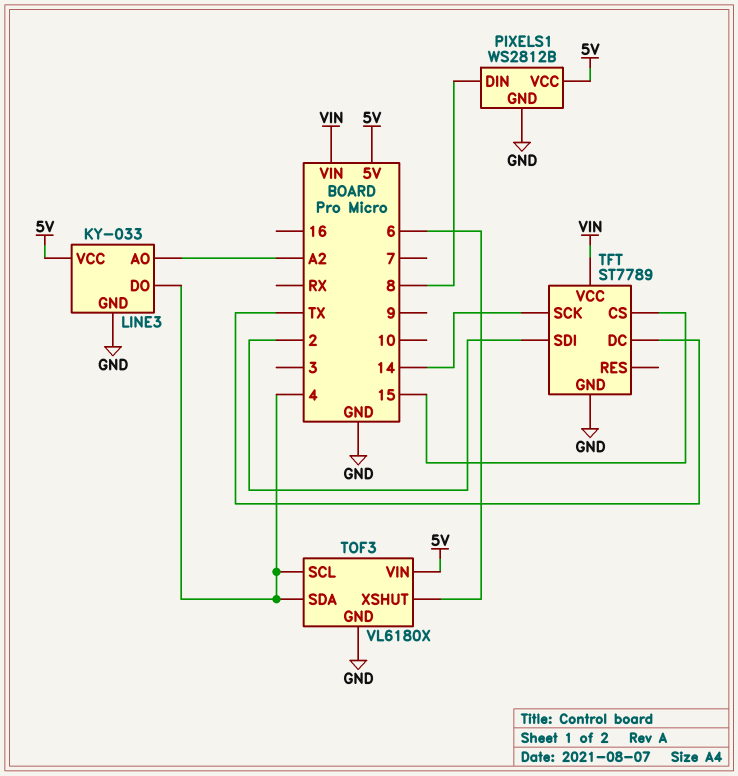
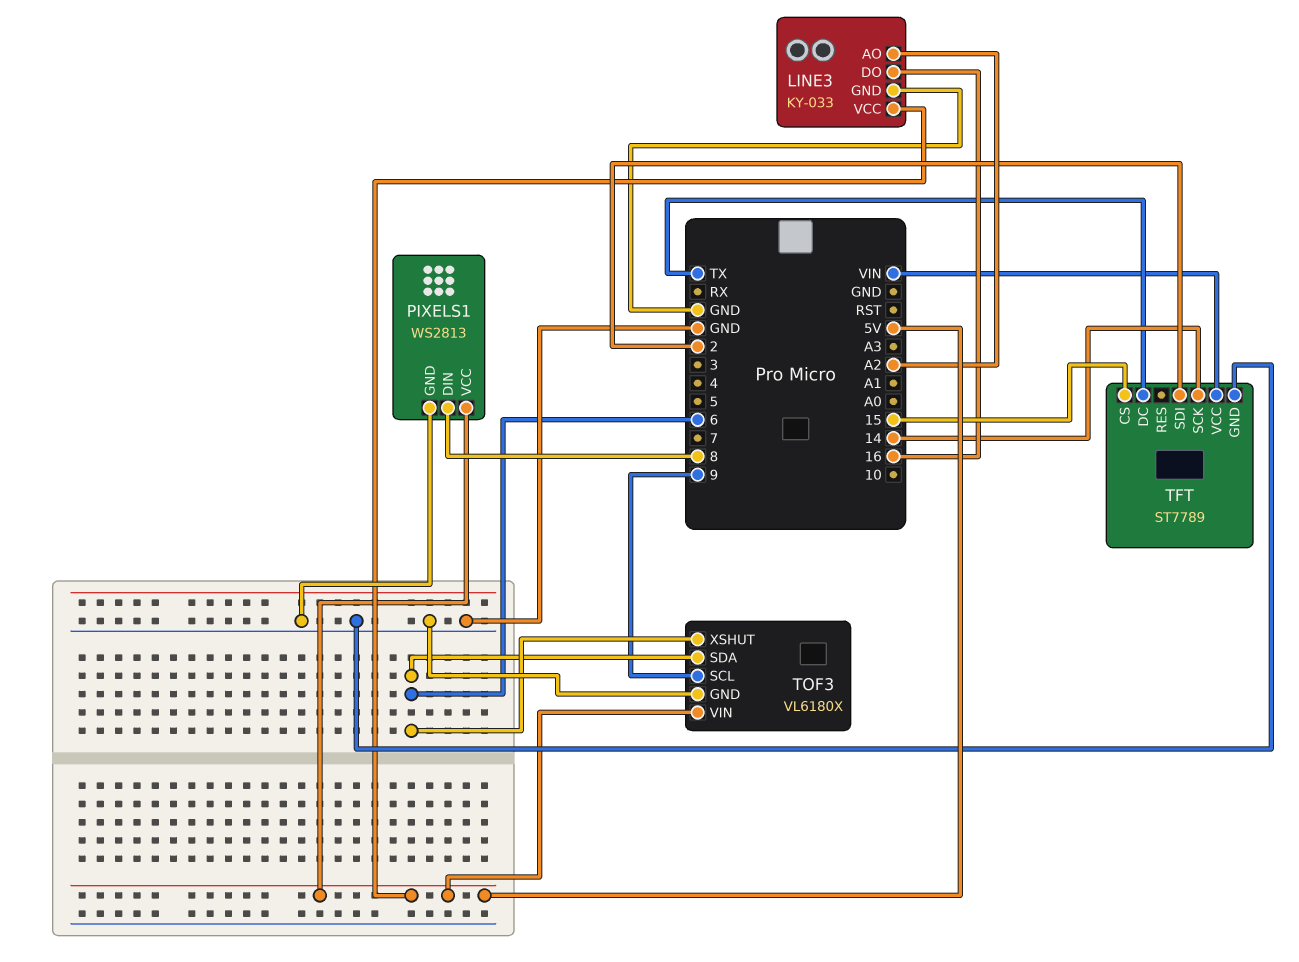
LINE3 pin DO: 4 -> 16
PIXELS1: WS2812B -> WS2813
TOF3 pin SCL: 4 -> 9
TOF3 pin SDA: 4 -> 6

